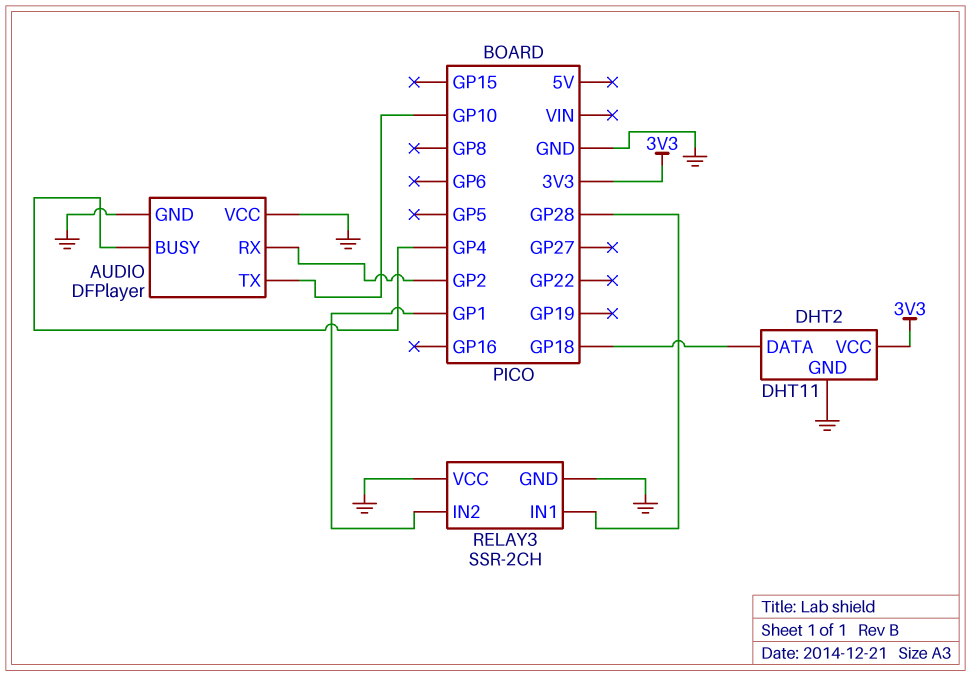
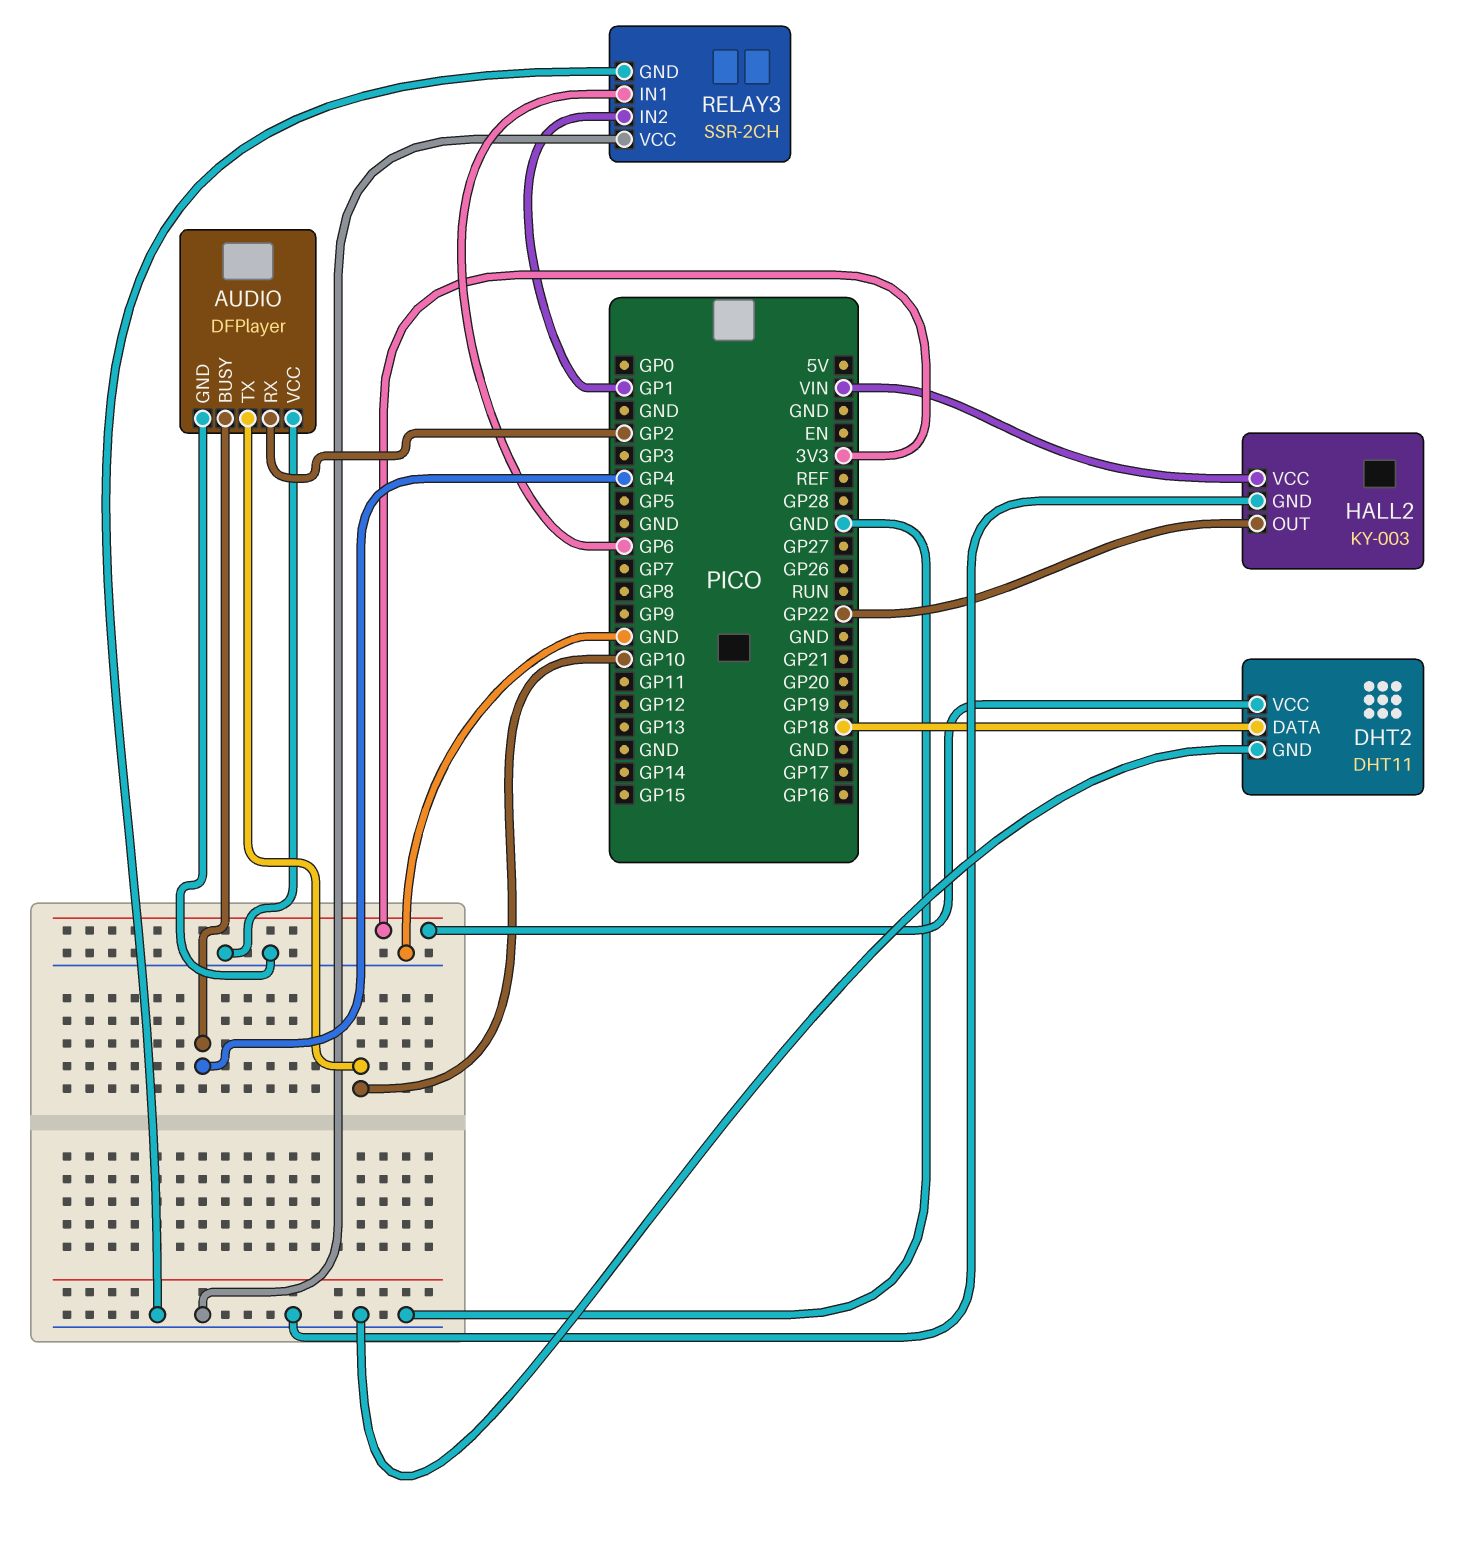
HALL2: none -> KY-003
HALL2 pin GND: none -> GND
HALL2 pin OUT: none -> GP22
HALL2 pin VCC: none -> VIN
RELAY3 pin IN1: GP28 -> GP6

